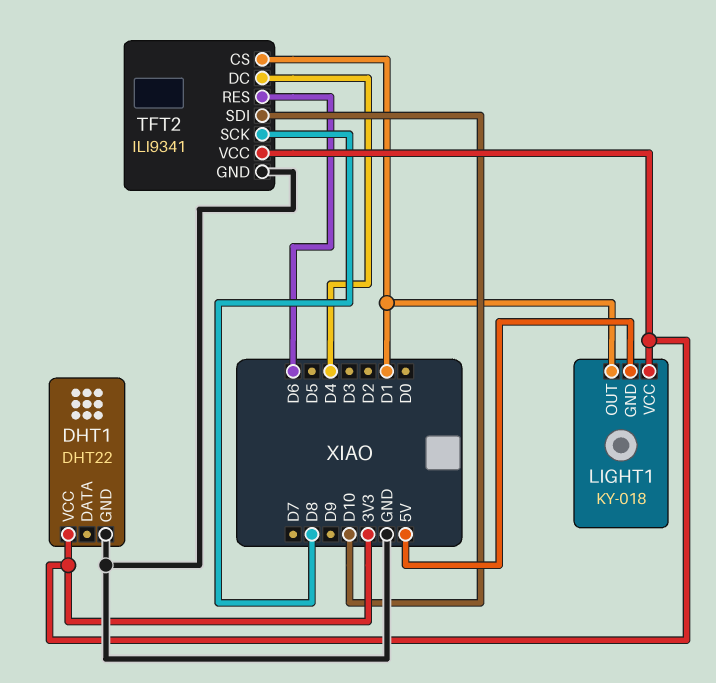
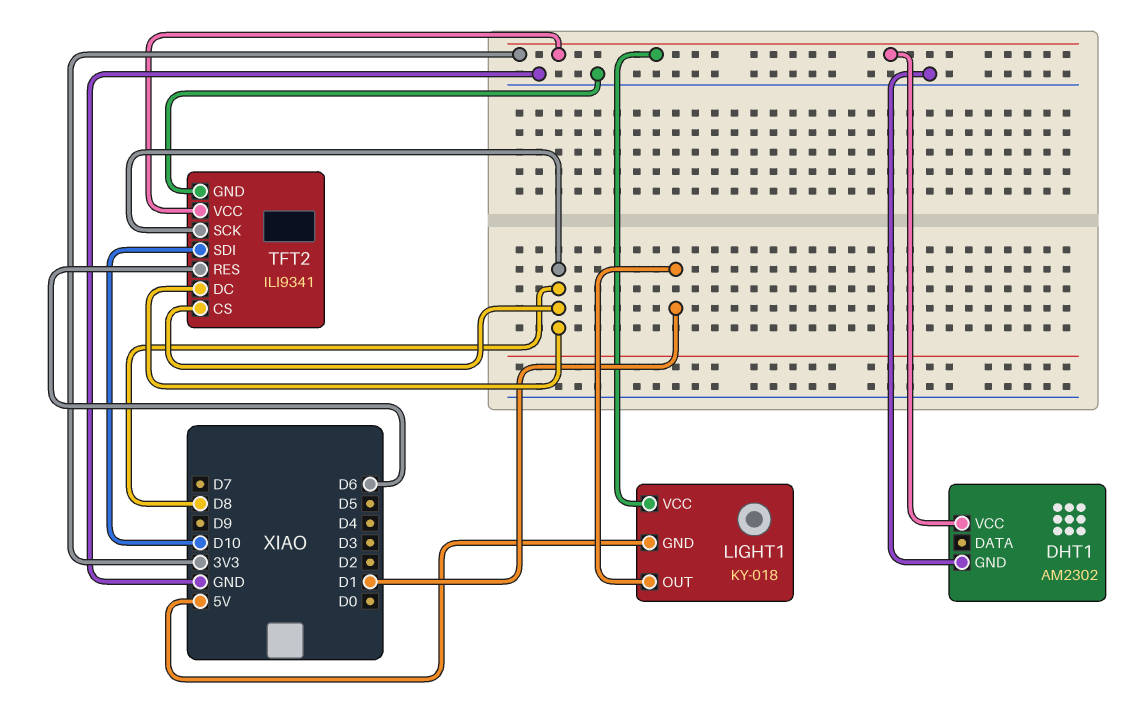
DHT1: DHT22 -> AM2302
TFT2 pin CS: D1 -> D8
TFT2 pin DC: D4 -> D8

